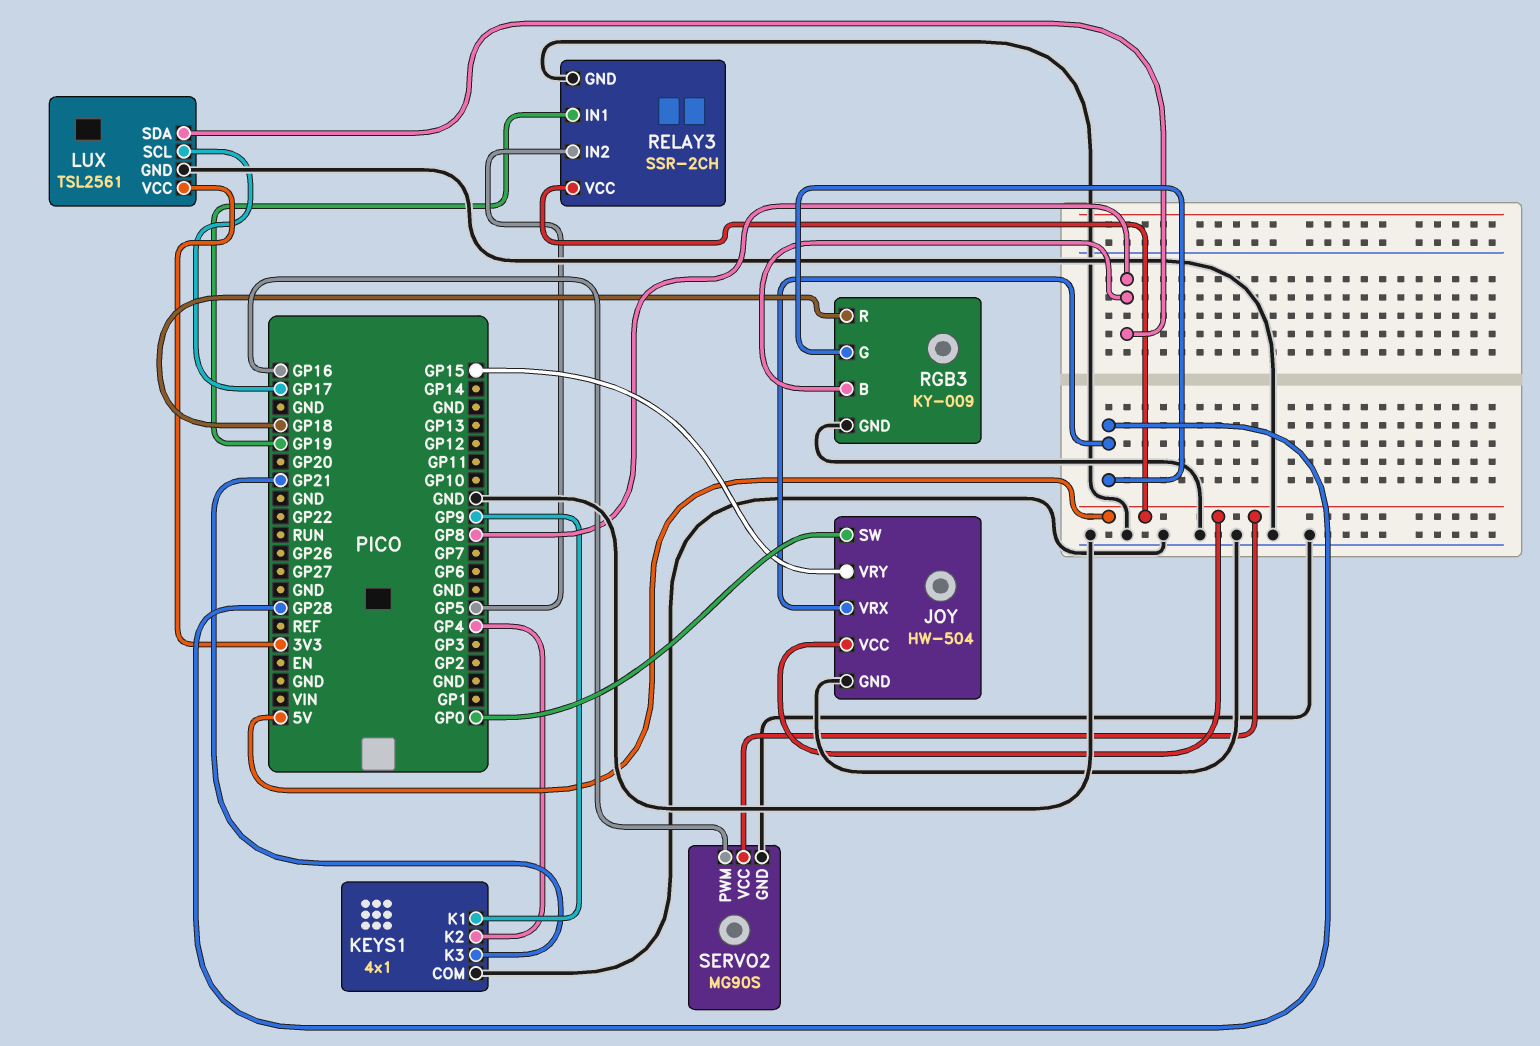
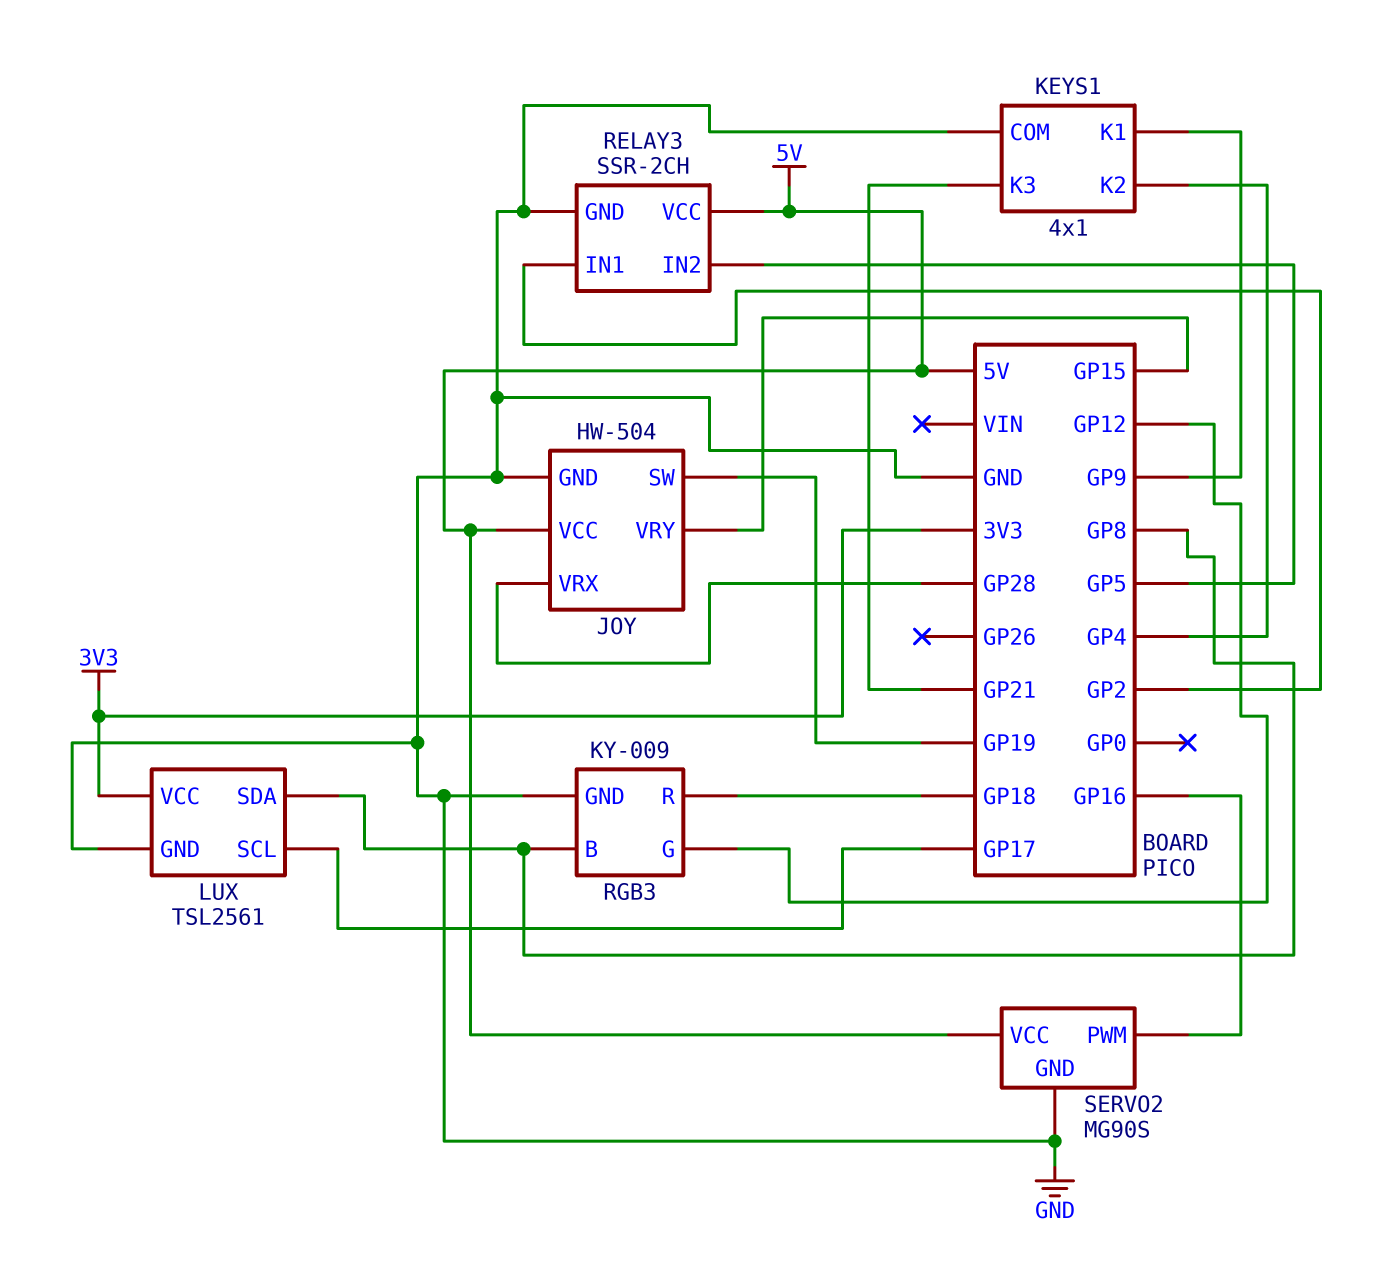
JOY pin SW: GP0 -> GP19
RELAY3 pin IN1: GP19 -> GP2
RGB3 pin G: GP28 -> GP12

